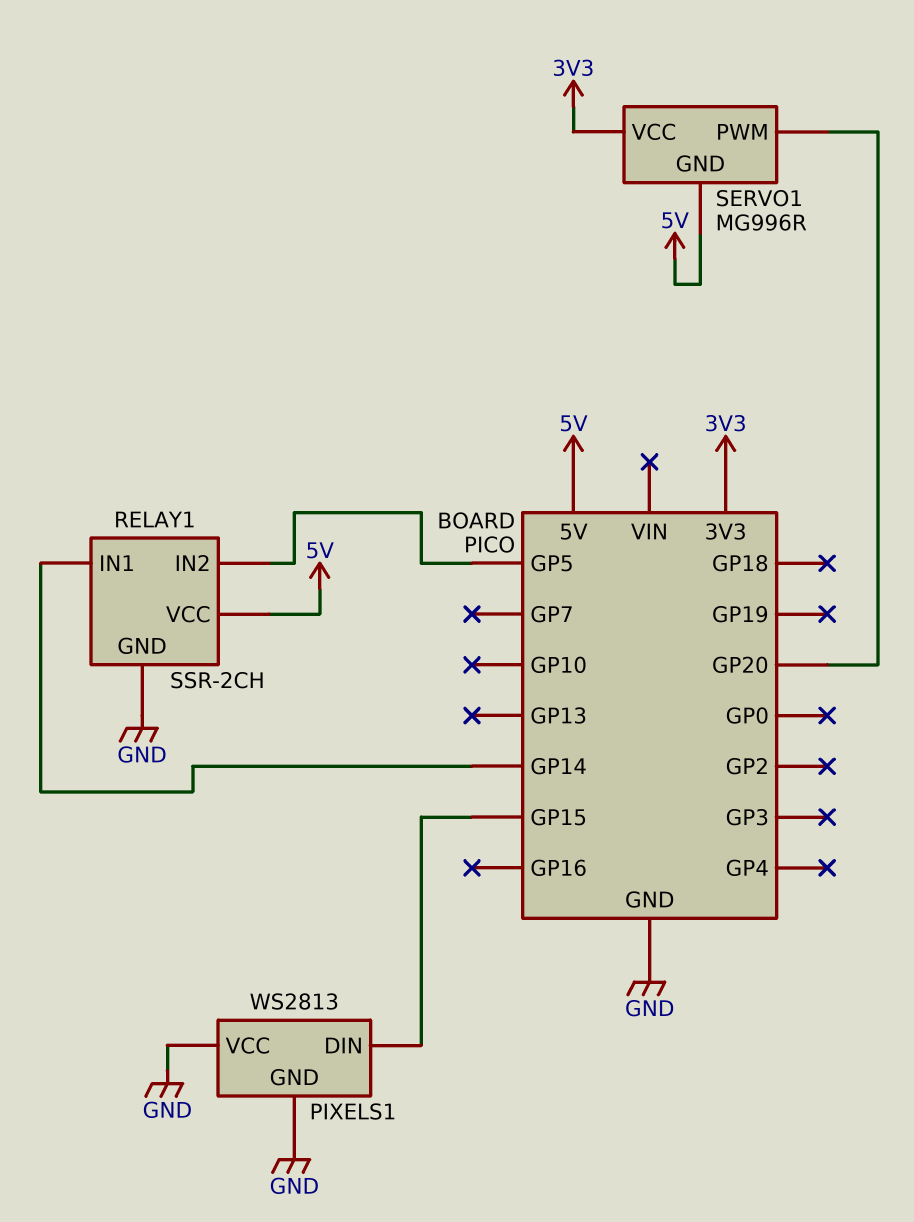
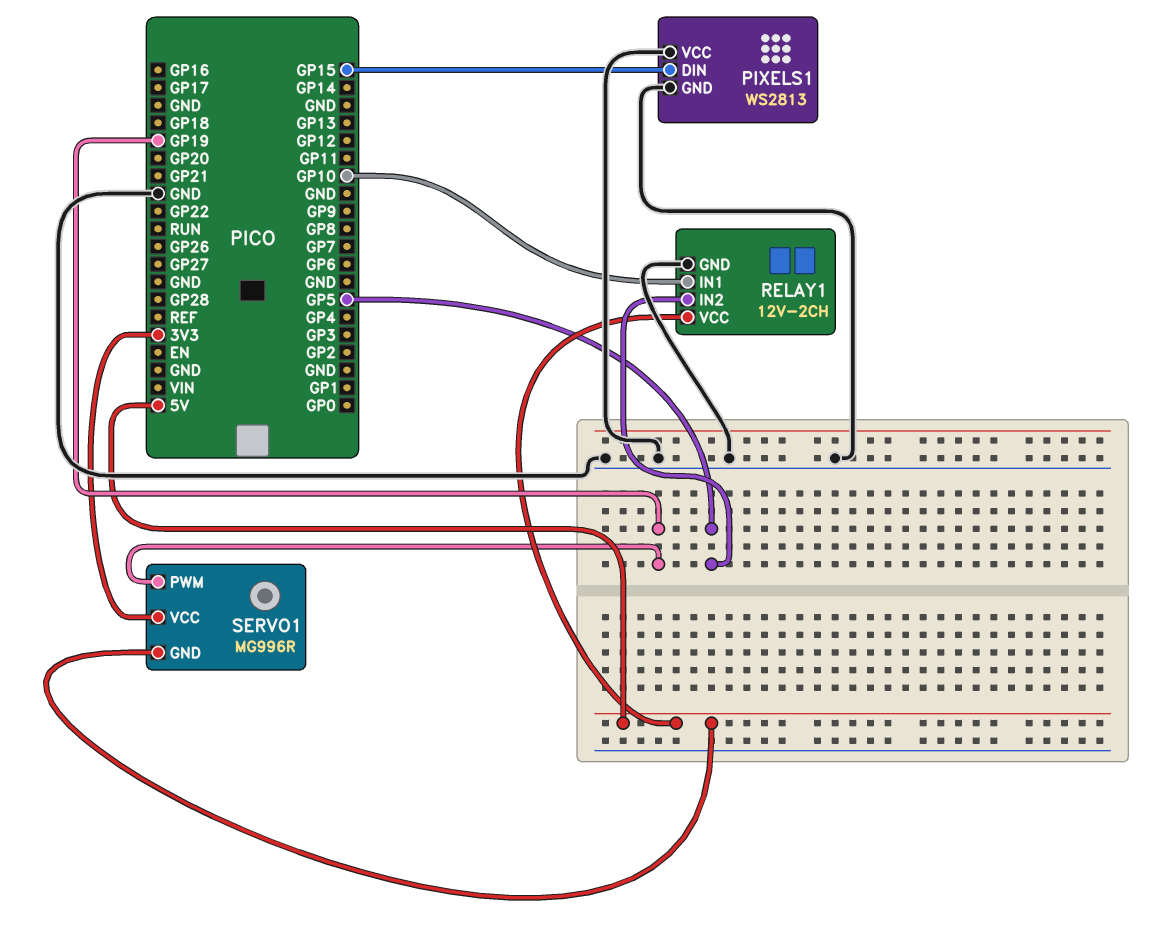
RELAY1: SSR-2CH -> 12V-2CH
RELAY1 pin IN1: GP14 -> GP10
SERVO1 pin PWM: GP20 -> GP19

